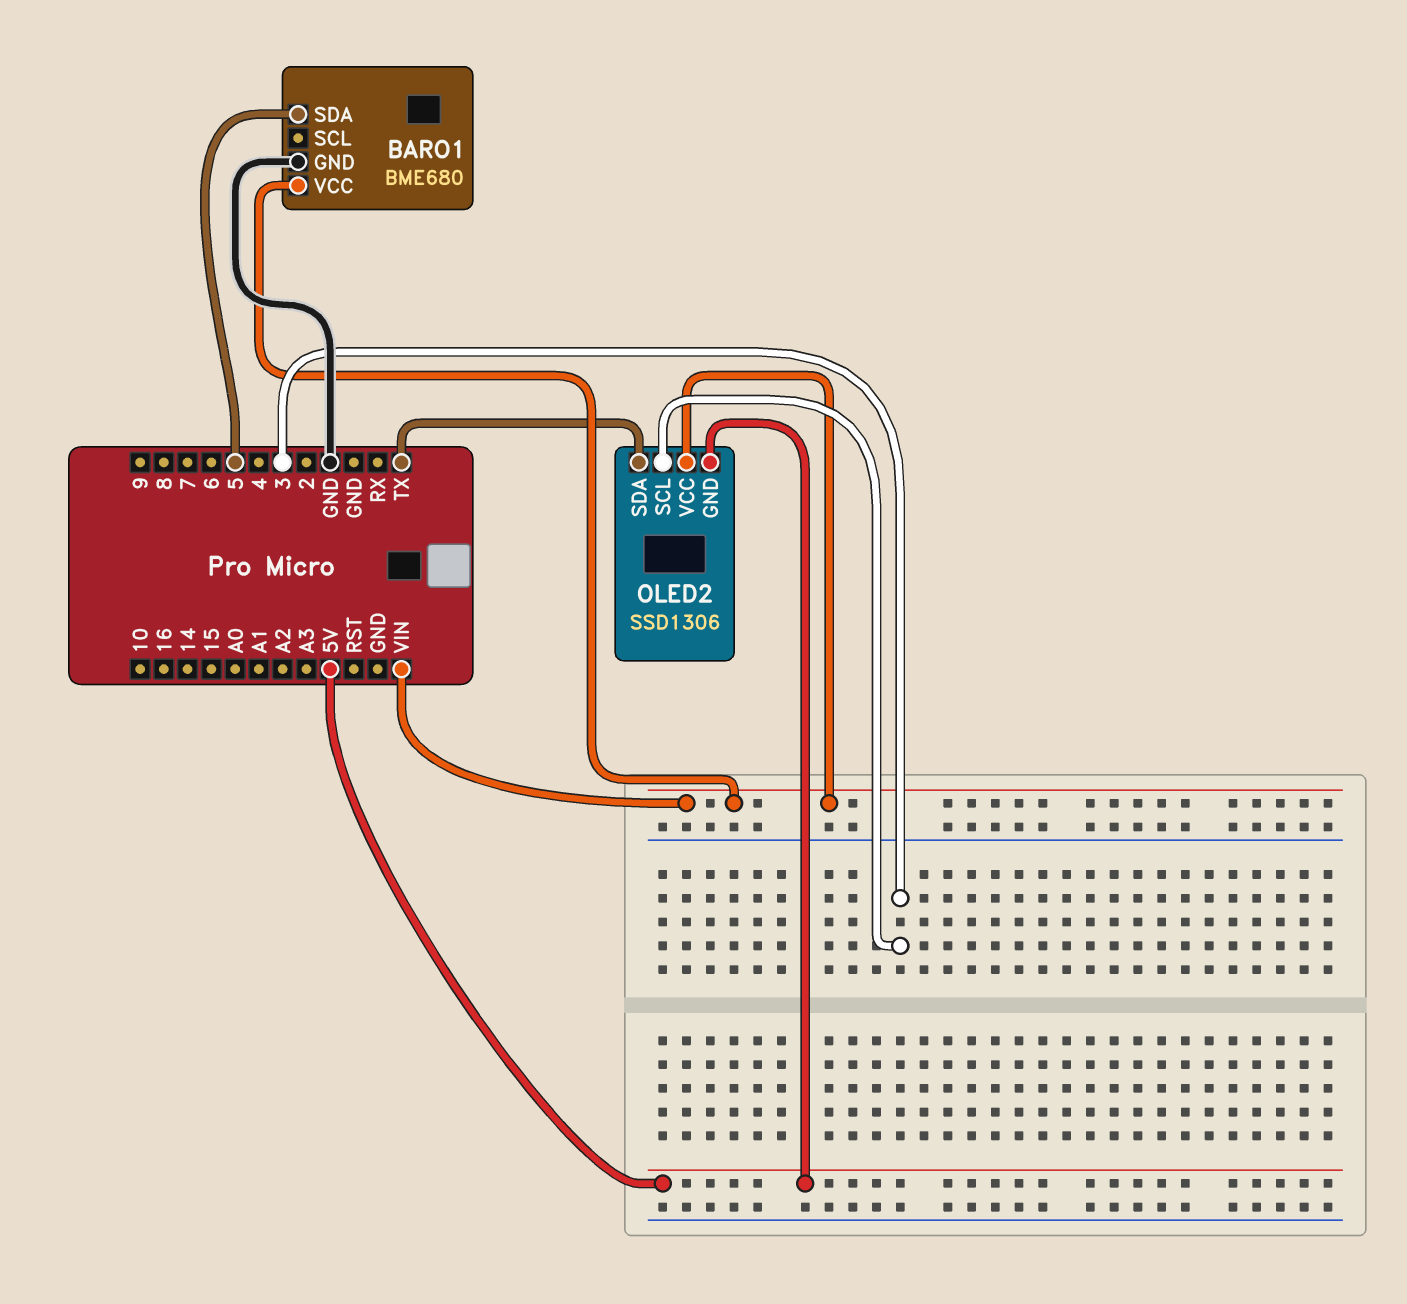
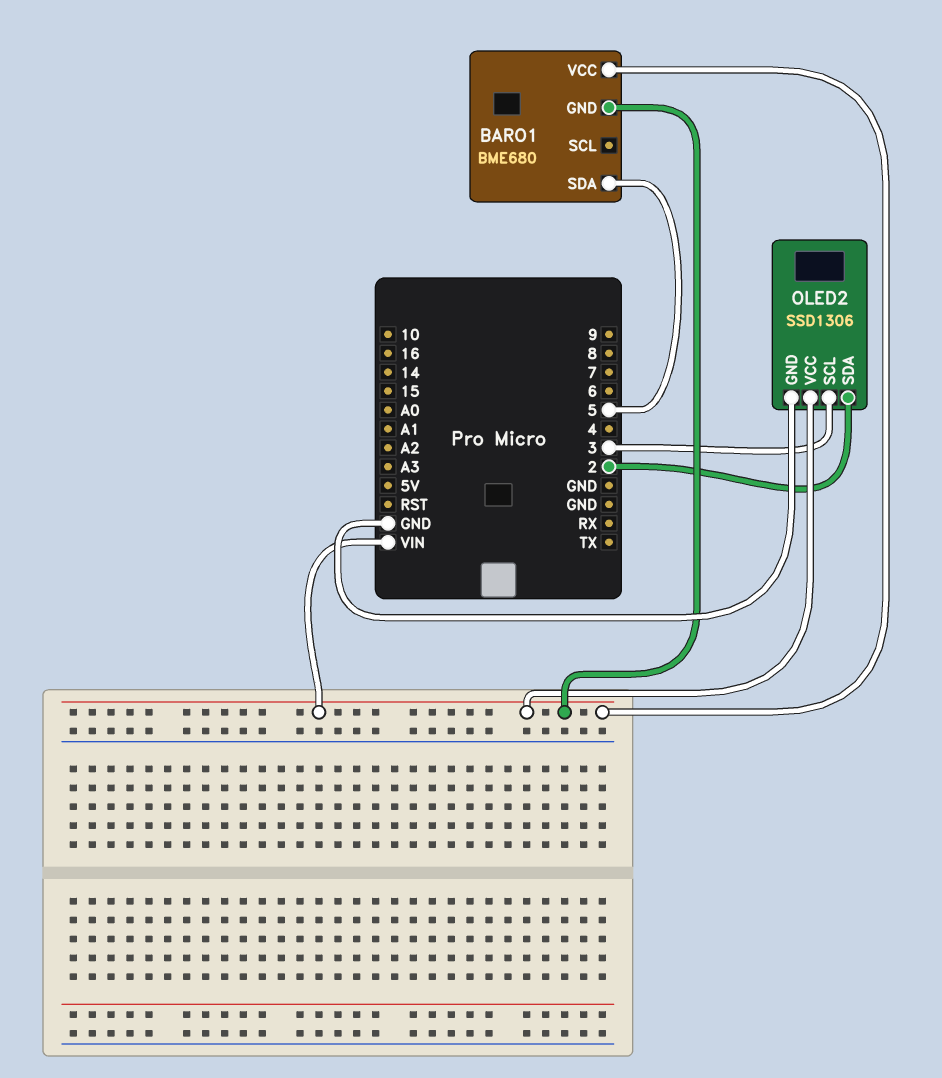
BARO1 pin GND: GND -> VIN
OLED2 pin GND: 5V -> GND
OLED2 pin SDA: TX -> 2

